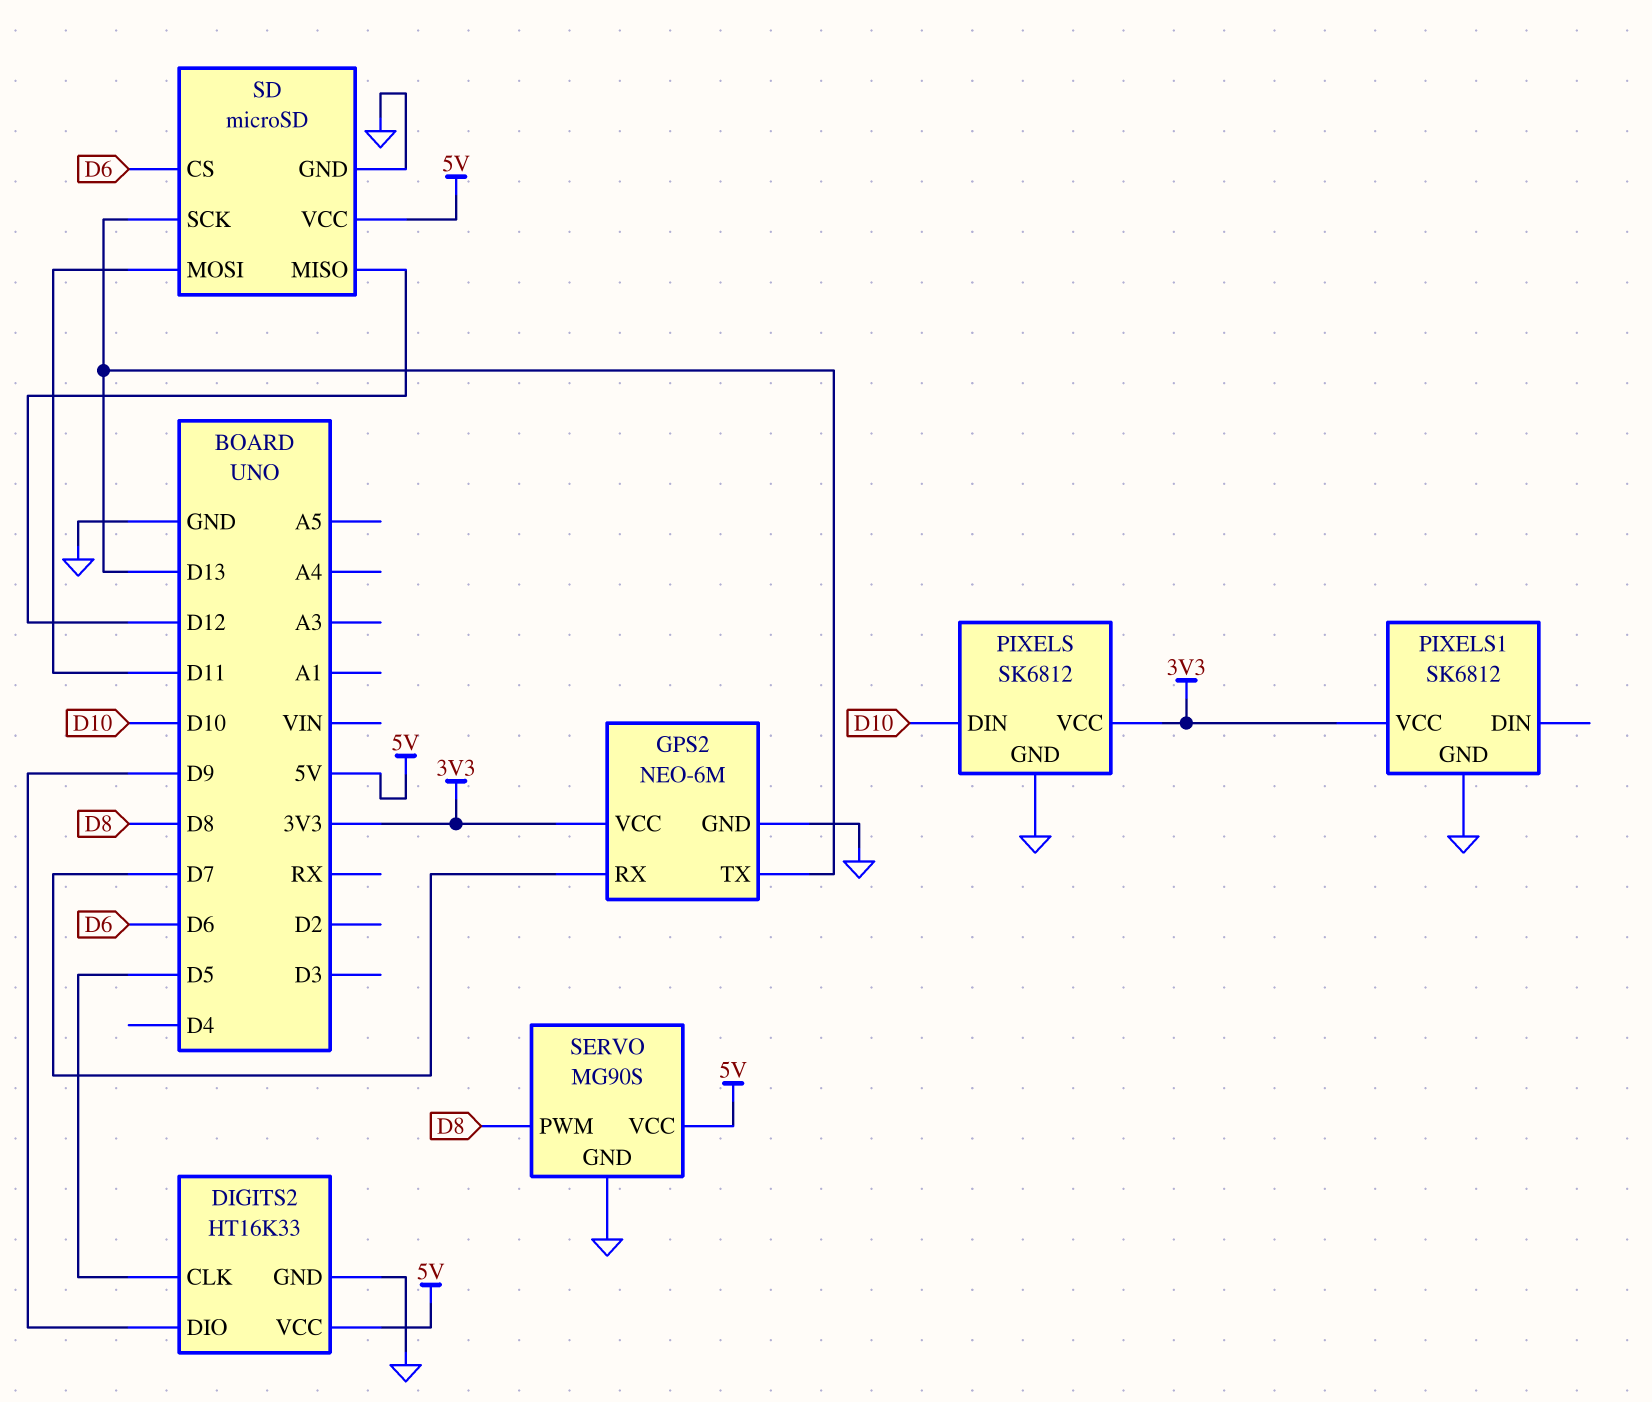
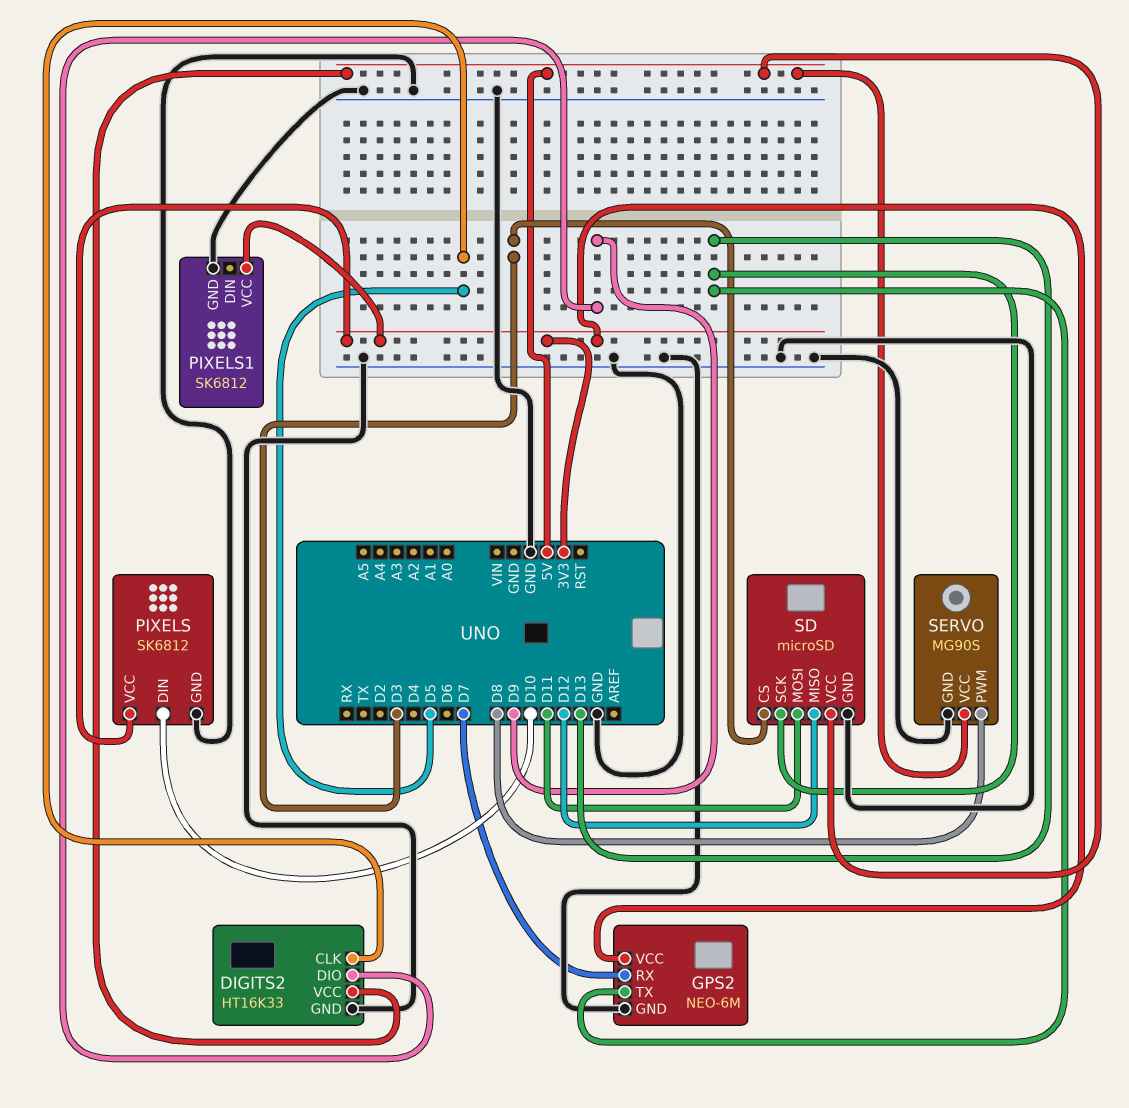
SD pin CS: D6 -> D3

